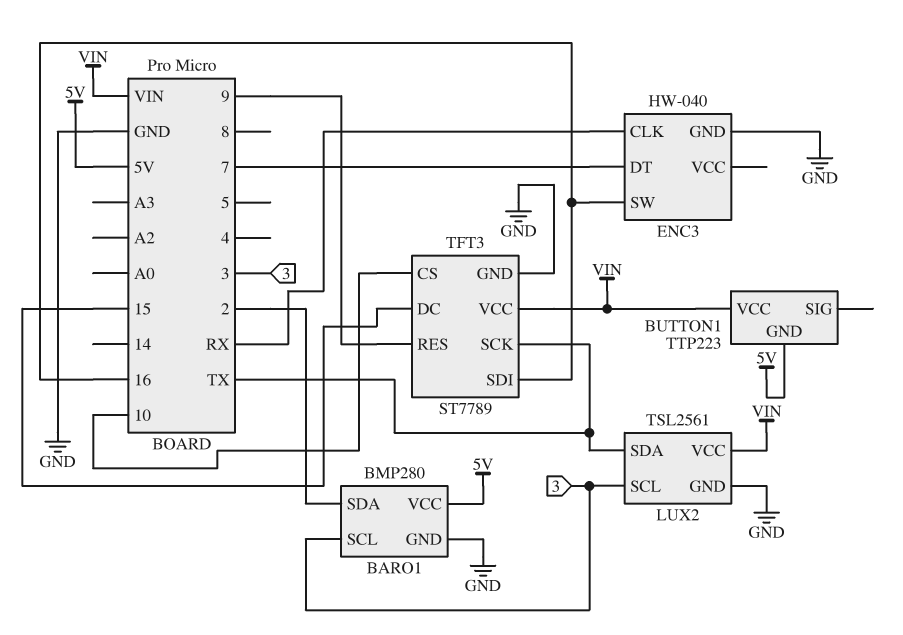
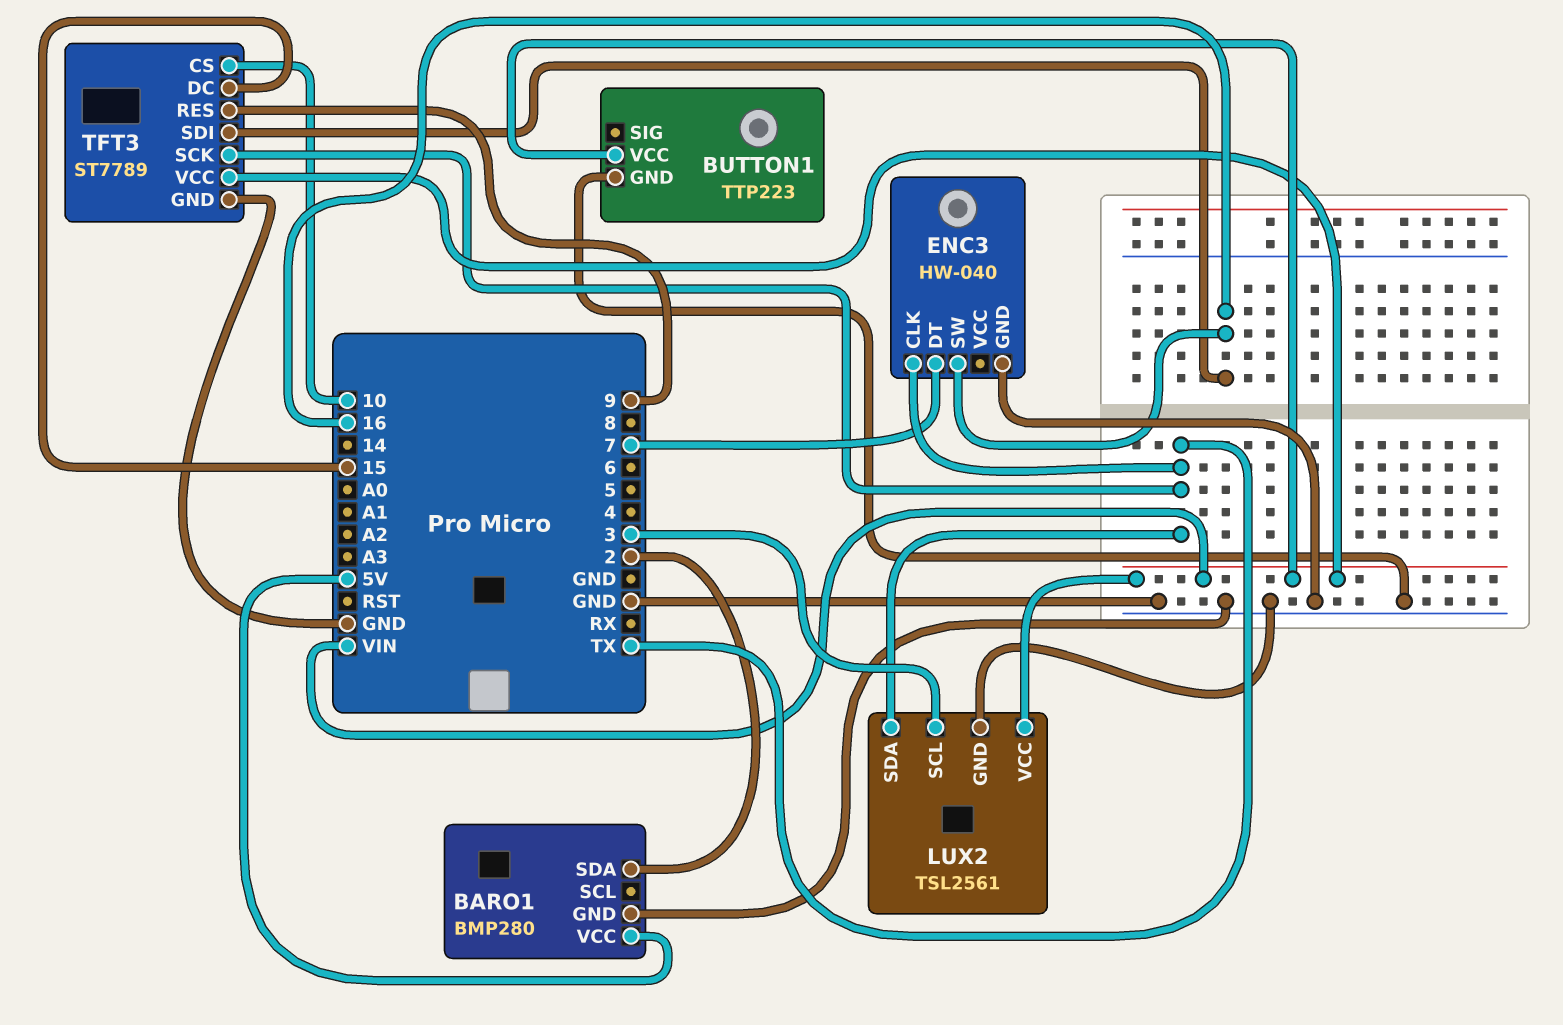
BARO1 pin SCL: 3 -> none
BUTTON1 pin GND: 5V -> GND
ENC3 pin CLK: RX -> TX

